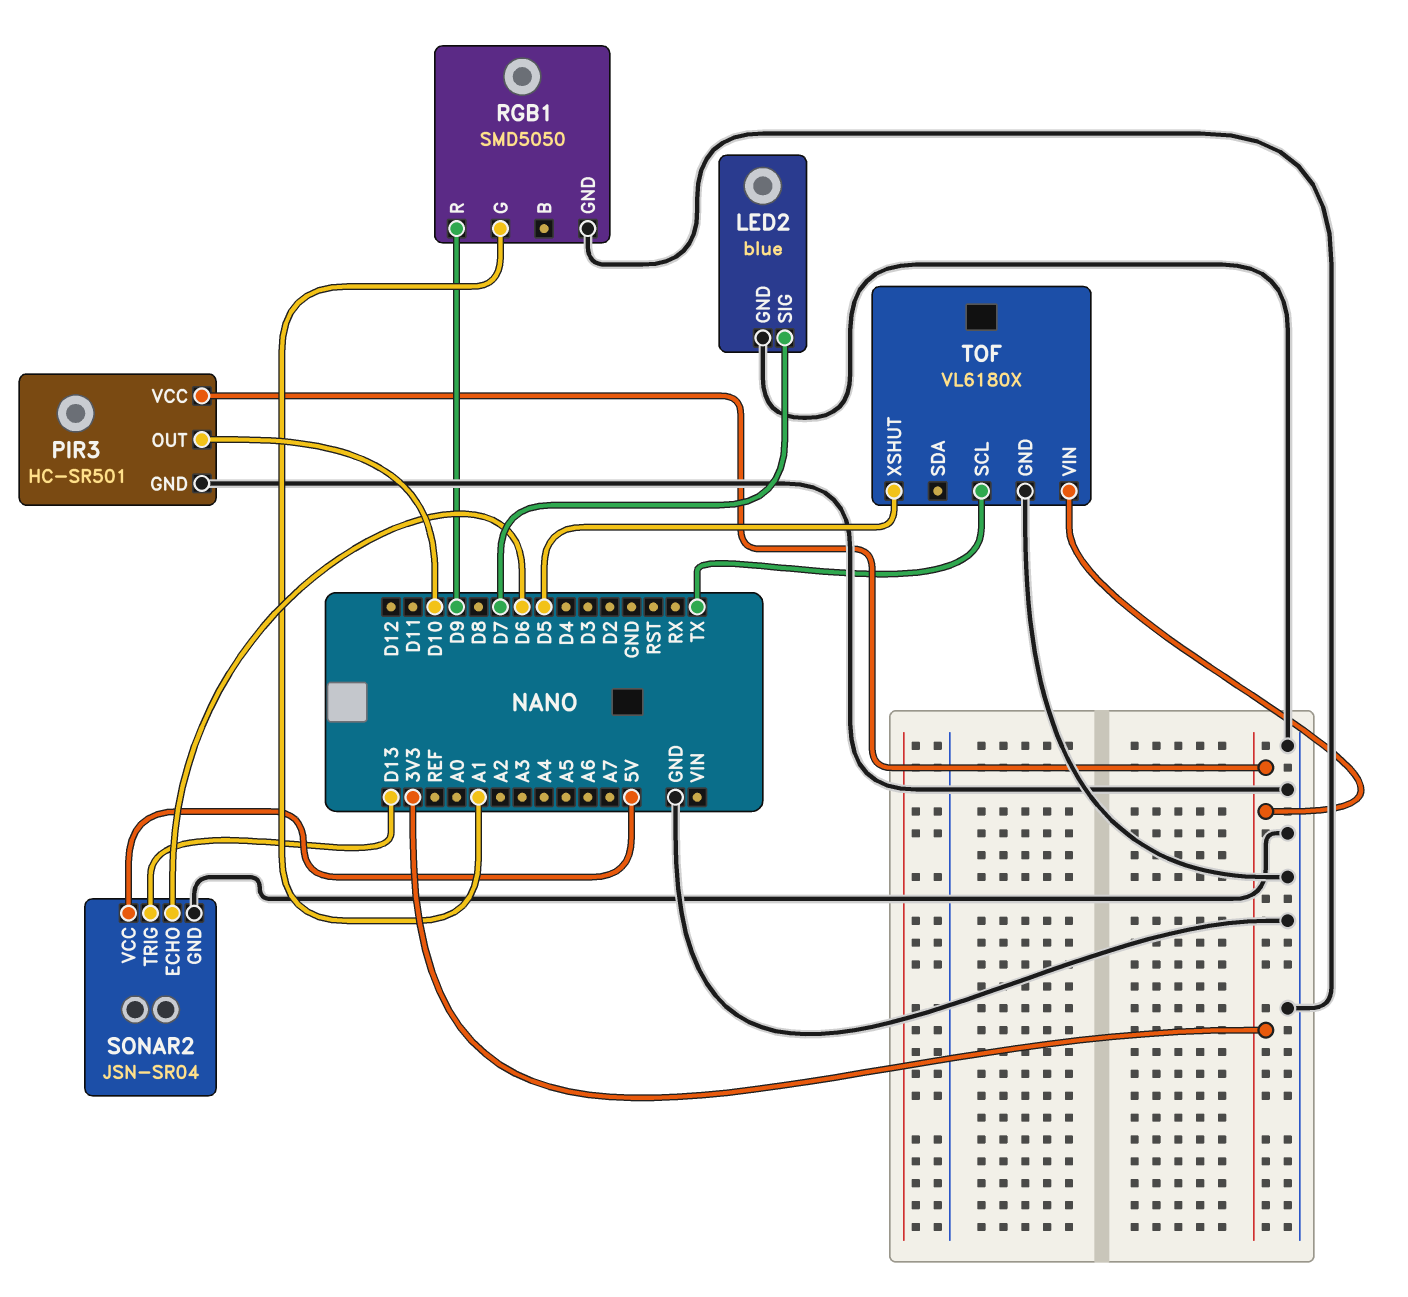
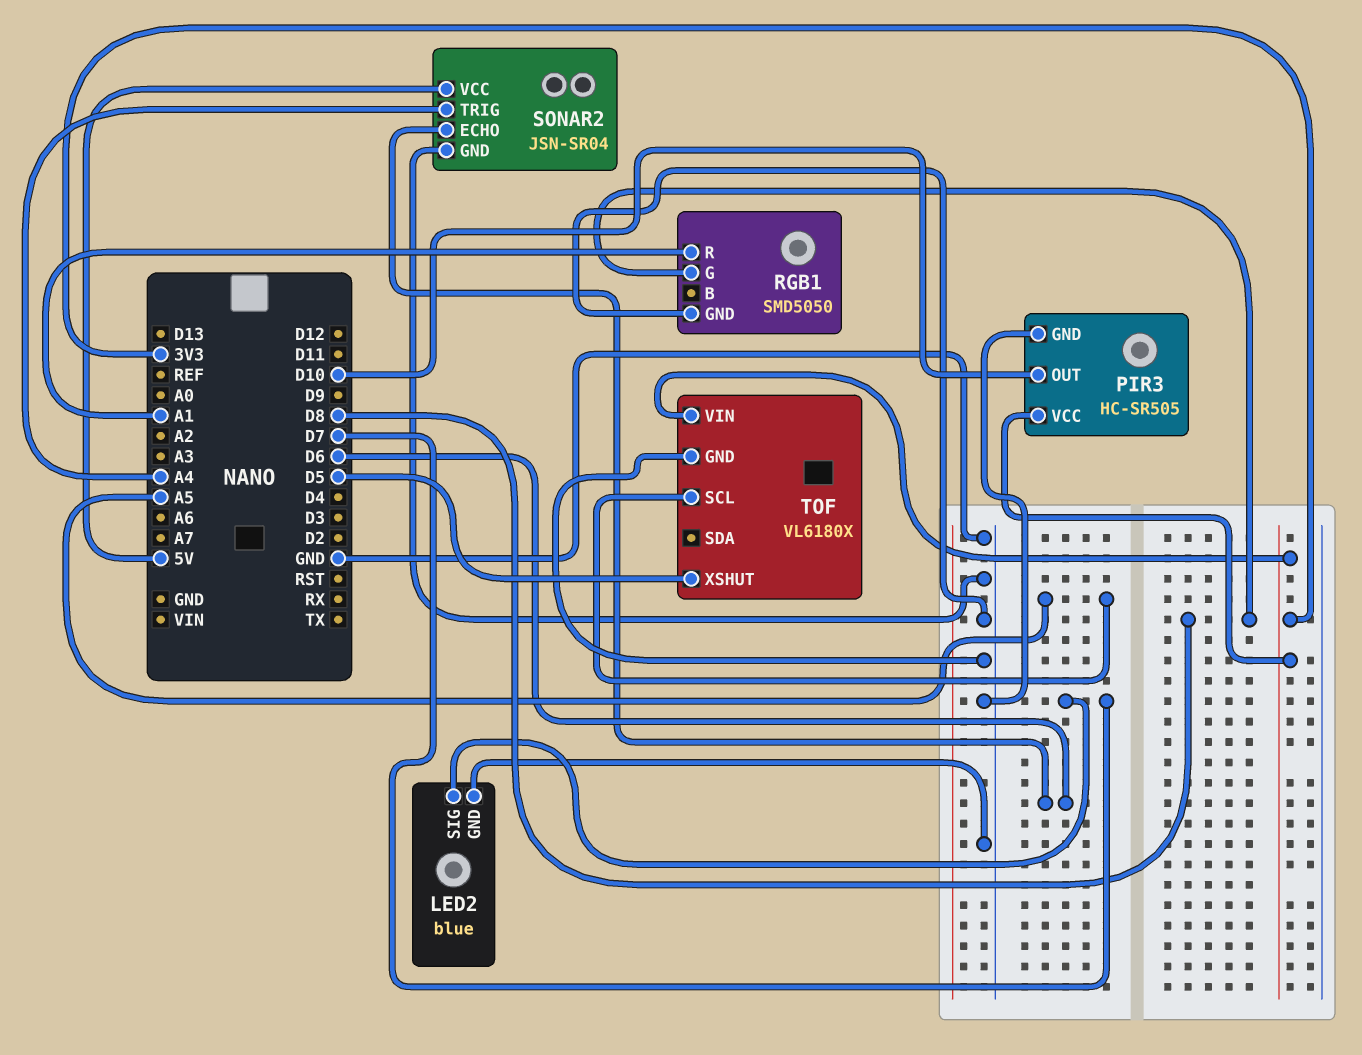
PIR3: HC-SR501 -> HC-SR505
RGB1 pin G: A1 -> D8
RGB1 pin R: D9 -> A1
SONAR2 pin TRIG: D13 -> A4
TOF pin SCL: TX -> A5

